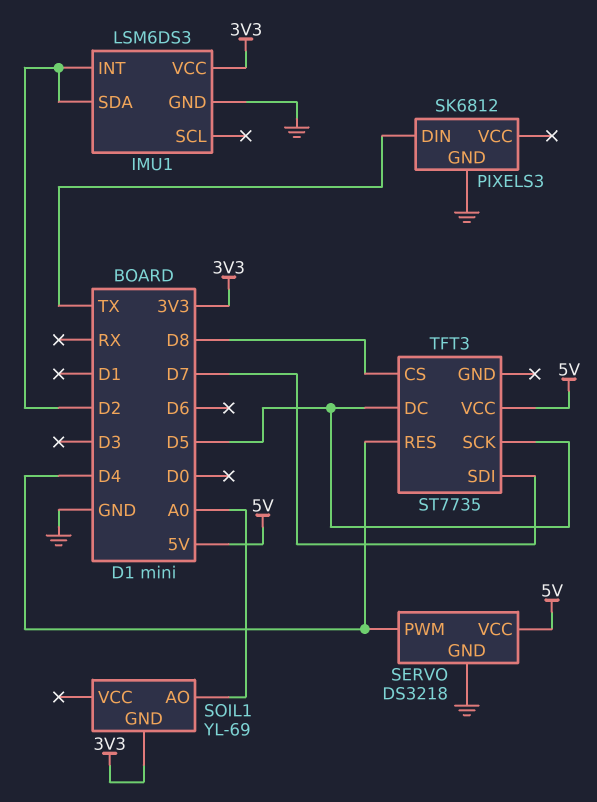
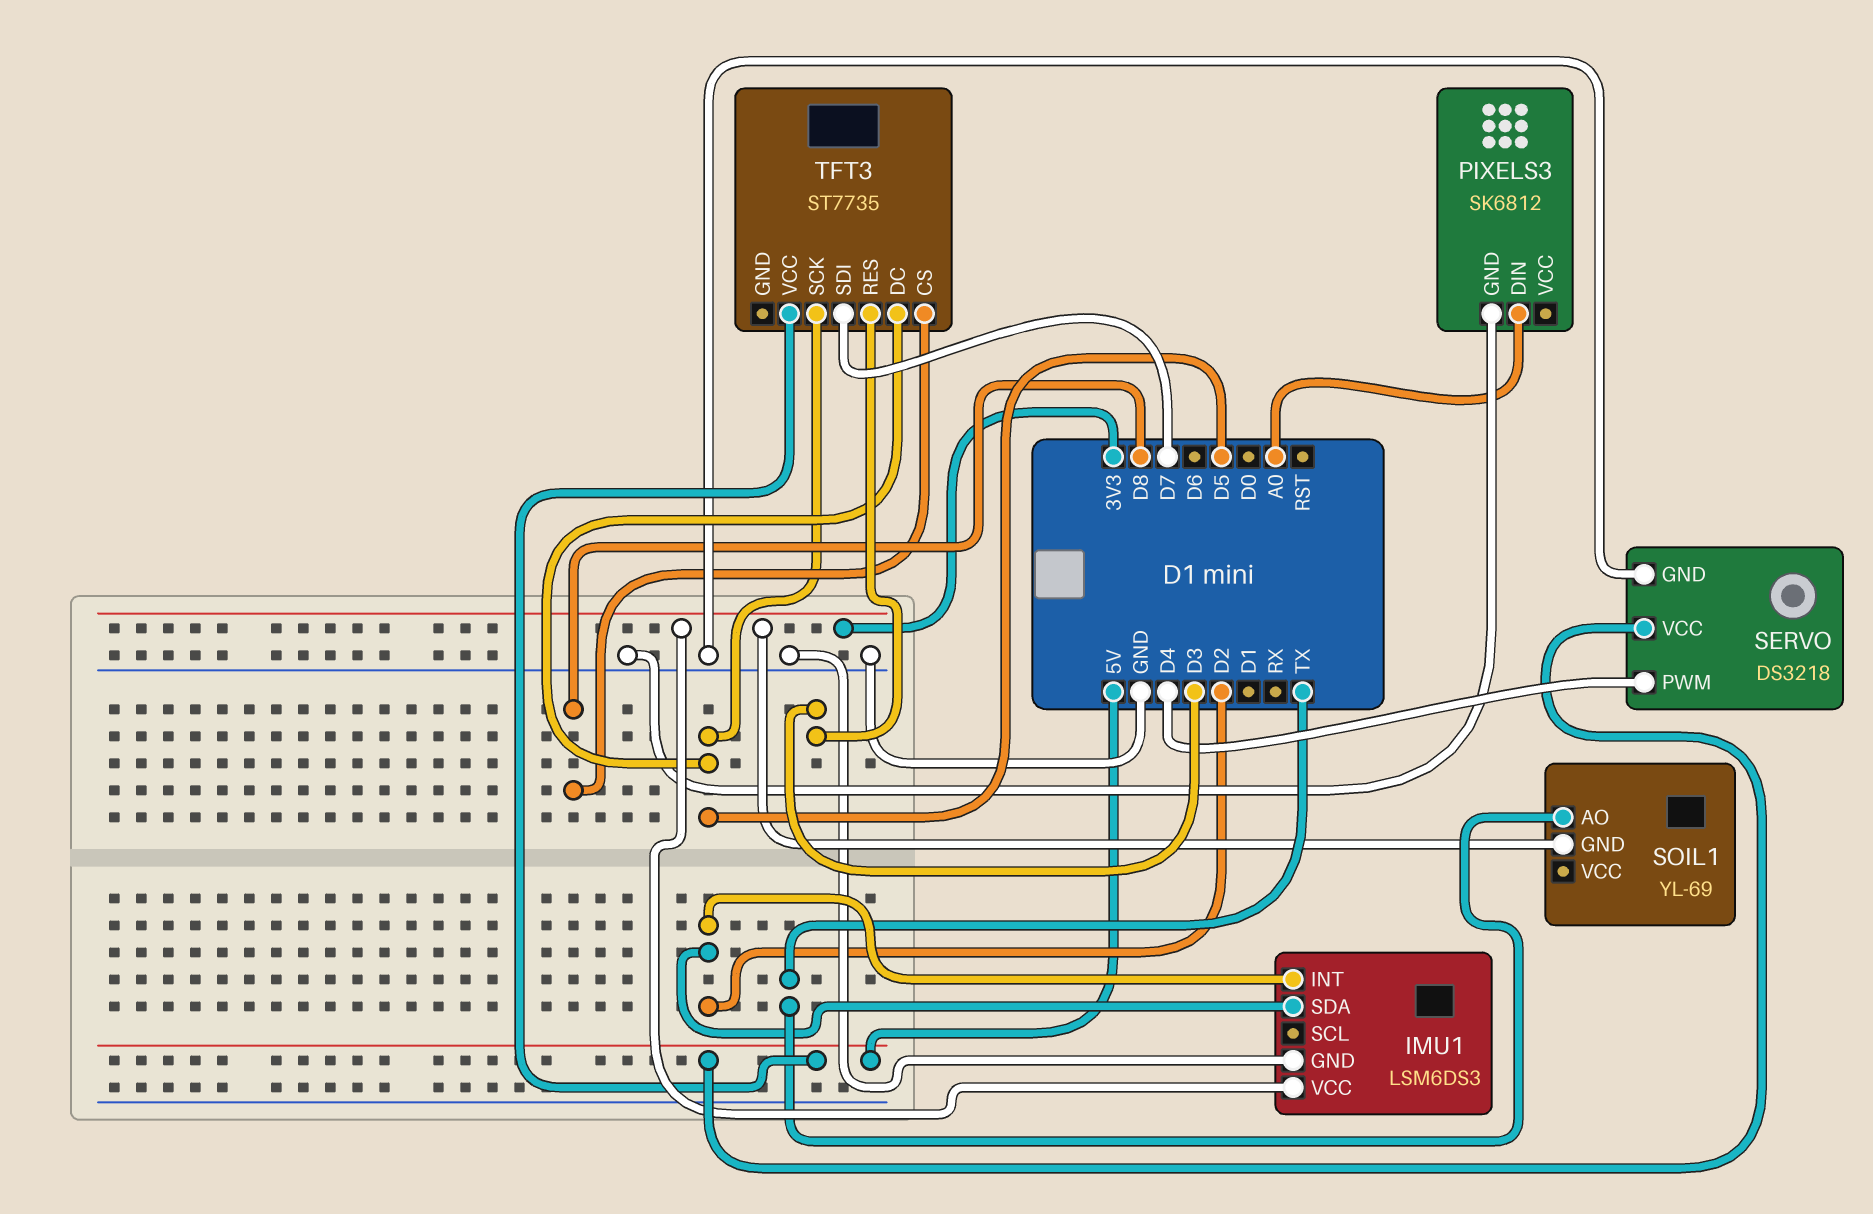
PIXELS3 pin DIN: TX -> A0
SOIL1 pin AO: A0 -> TX
TFT3 pin RES: D4 -> D3

